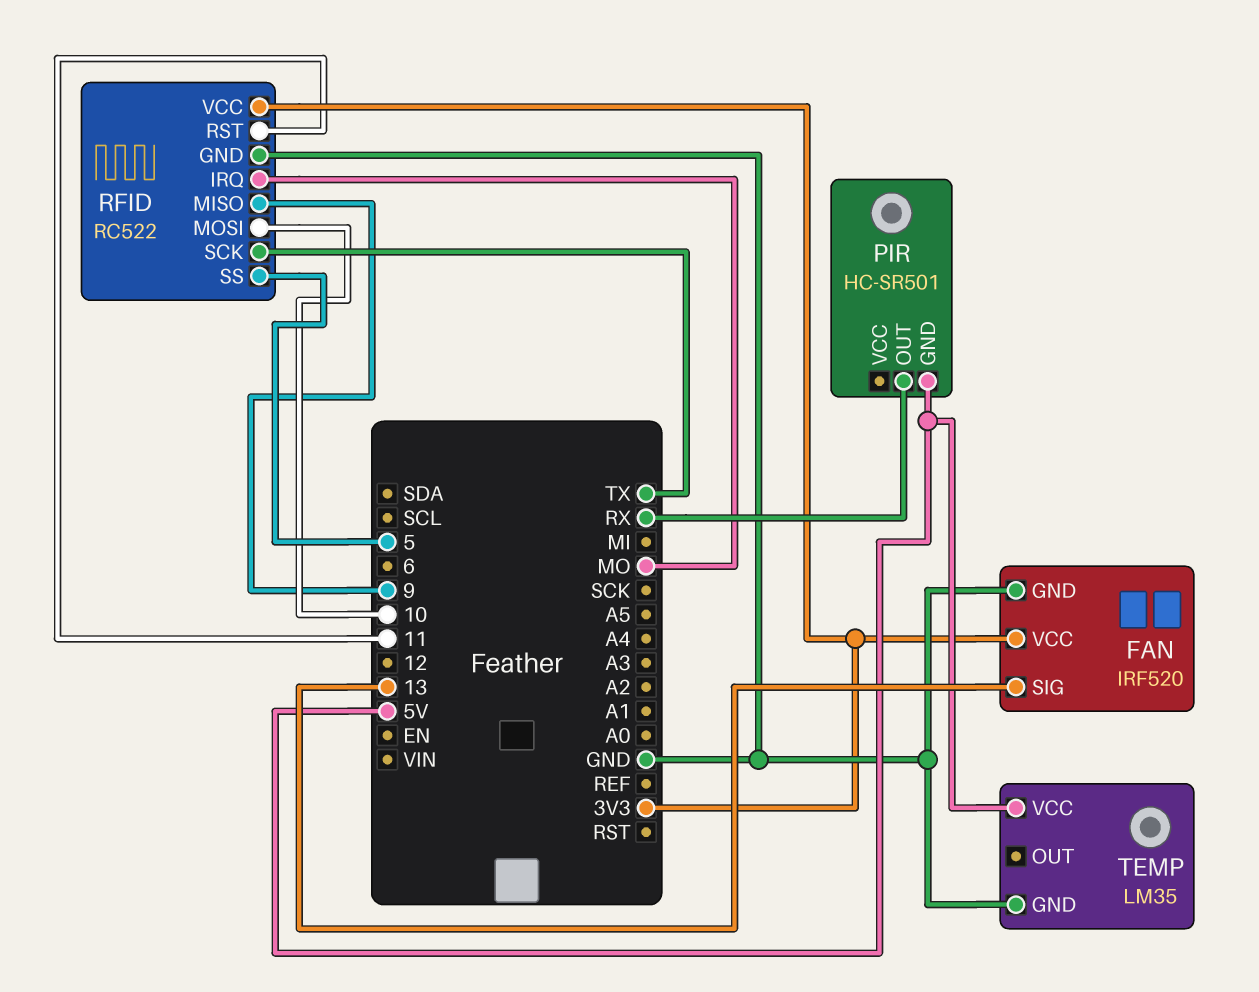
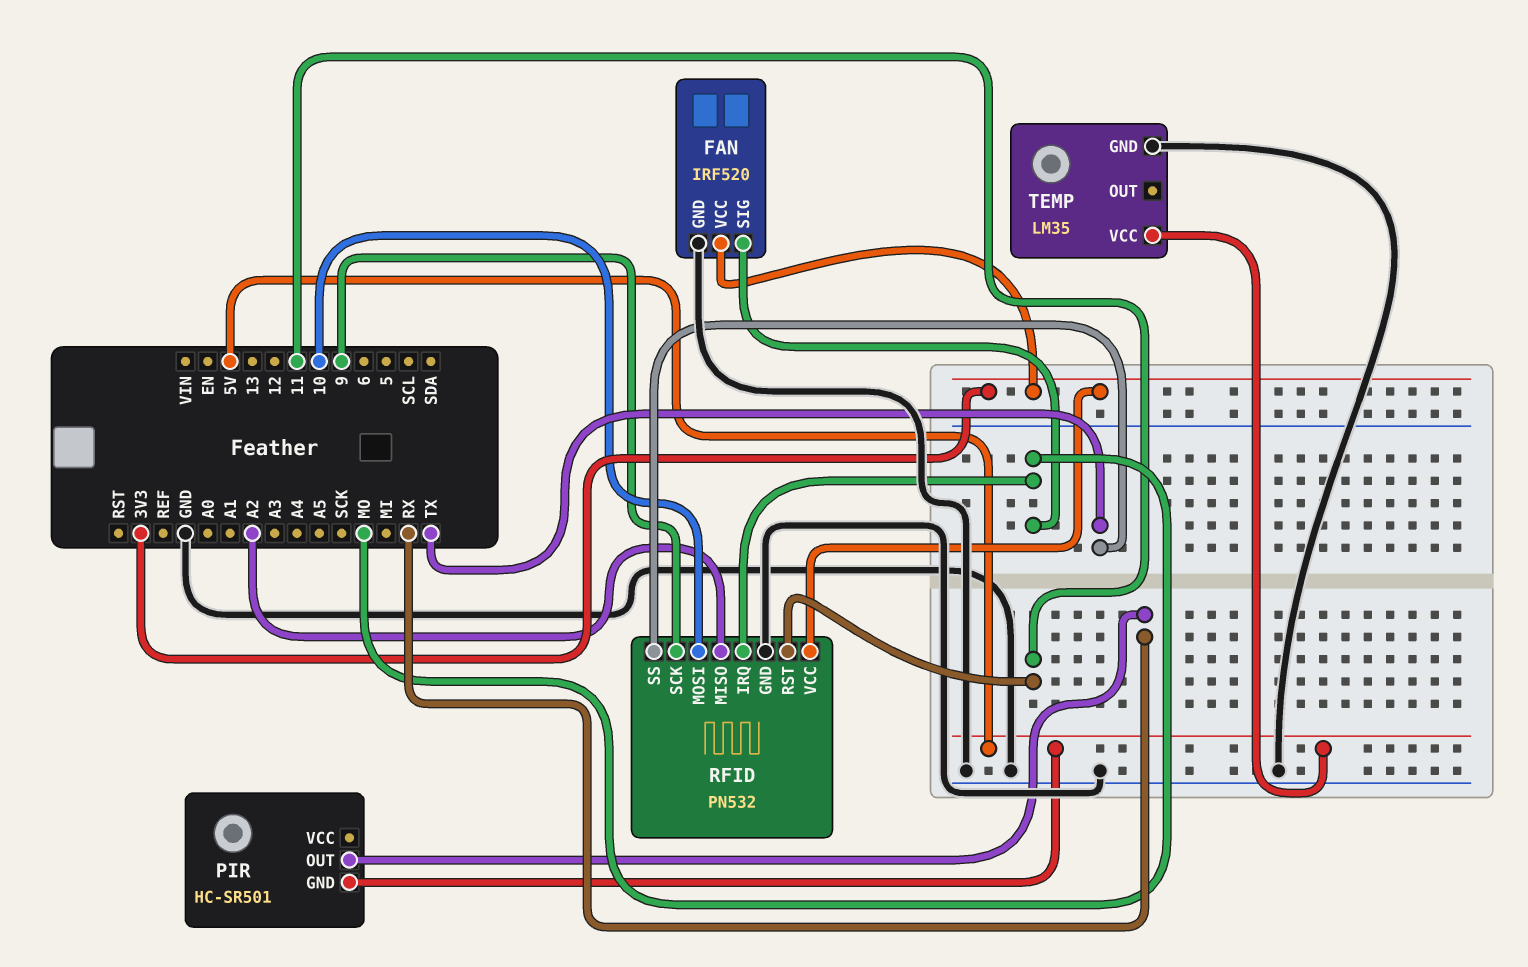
FAN pin SIG: 13 -> MO
RFID: RC522 -> PN532
RFID pin MISO: 9 -> A2
RFID pin SCK: TX -> 9
RFID pin SS: 5 -> TX

